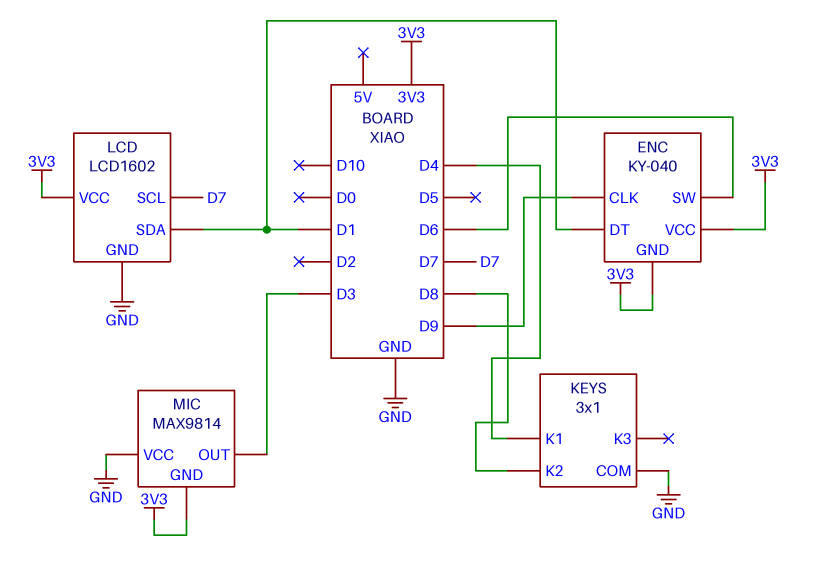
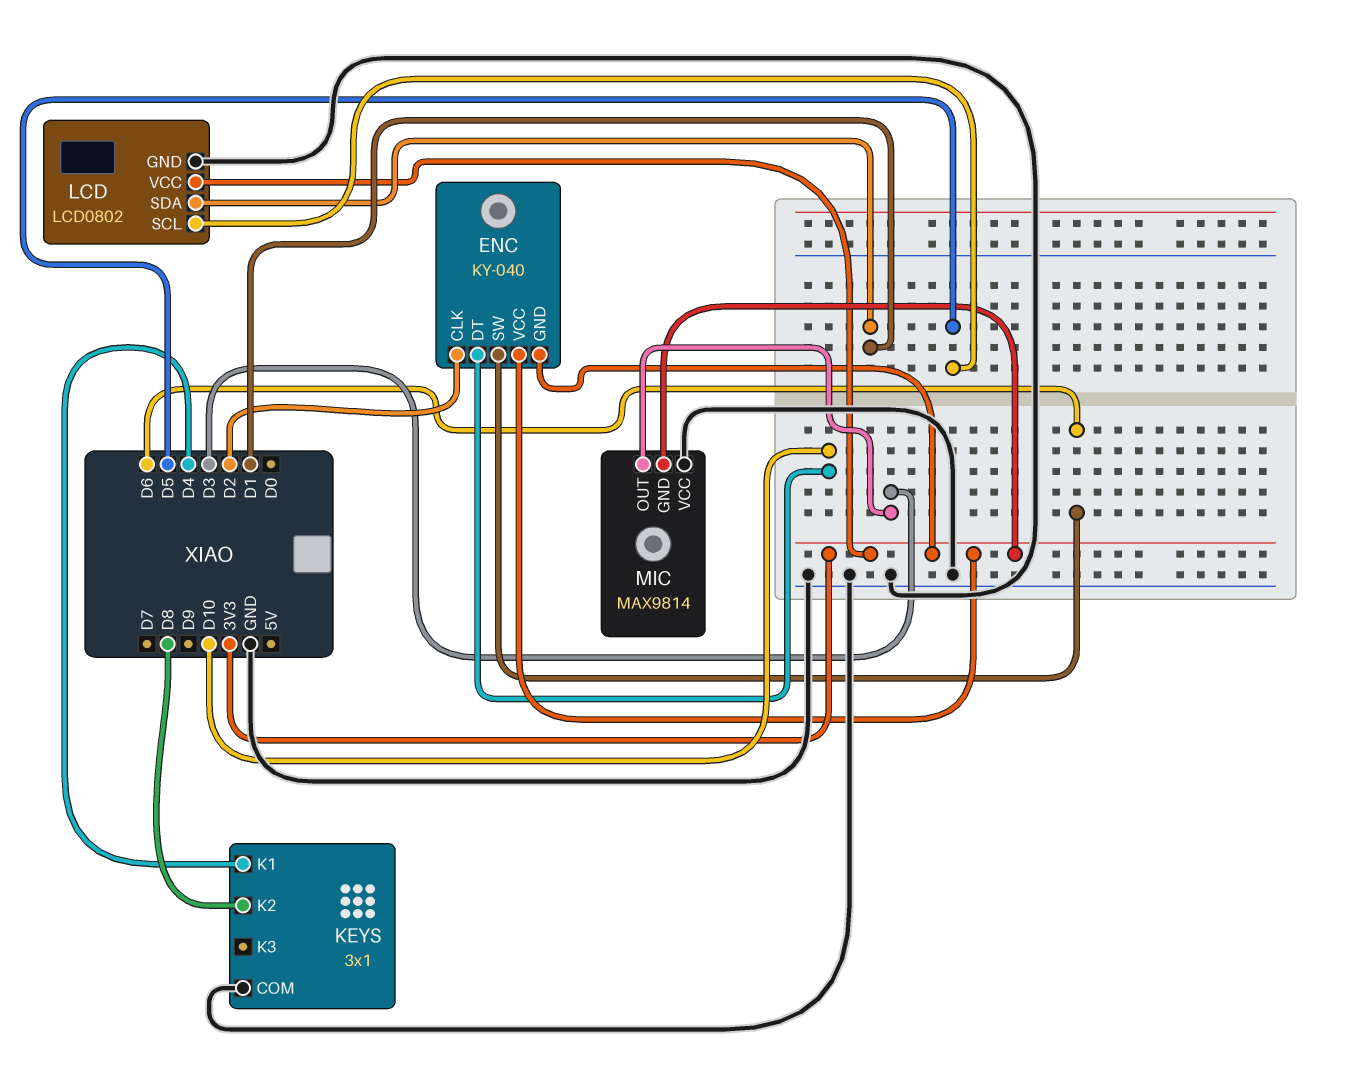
ENC pin CLK: D9 -> D2
ENC pin DT: D1 -> D10
LCD: LCD1602 -> LCD0802
LCD pin SCL: D7 -> D5

